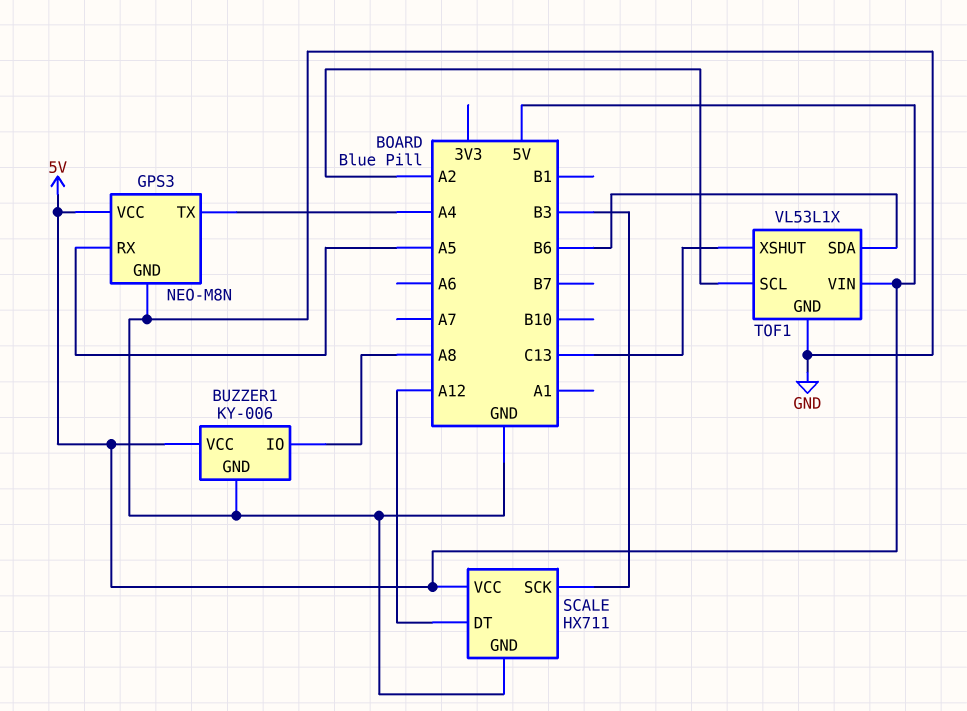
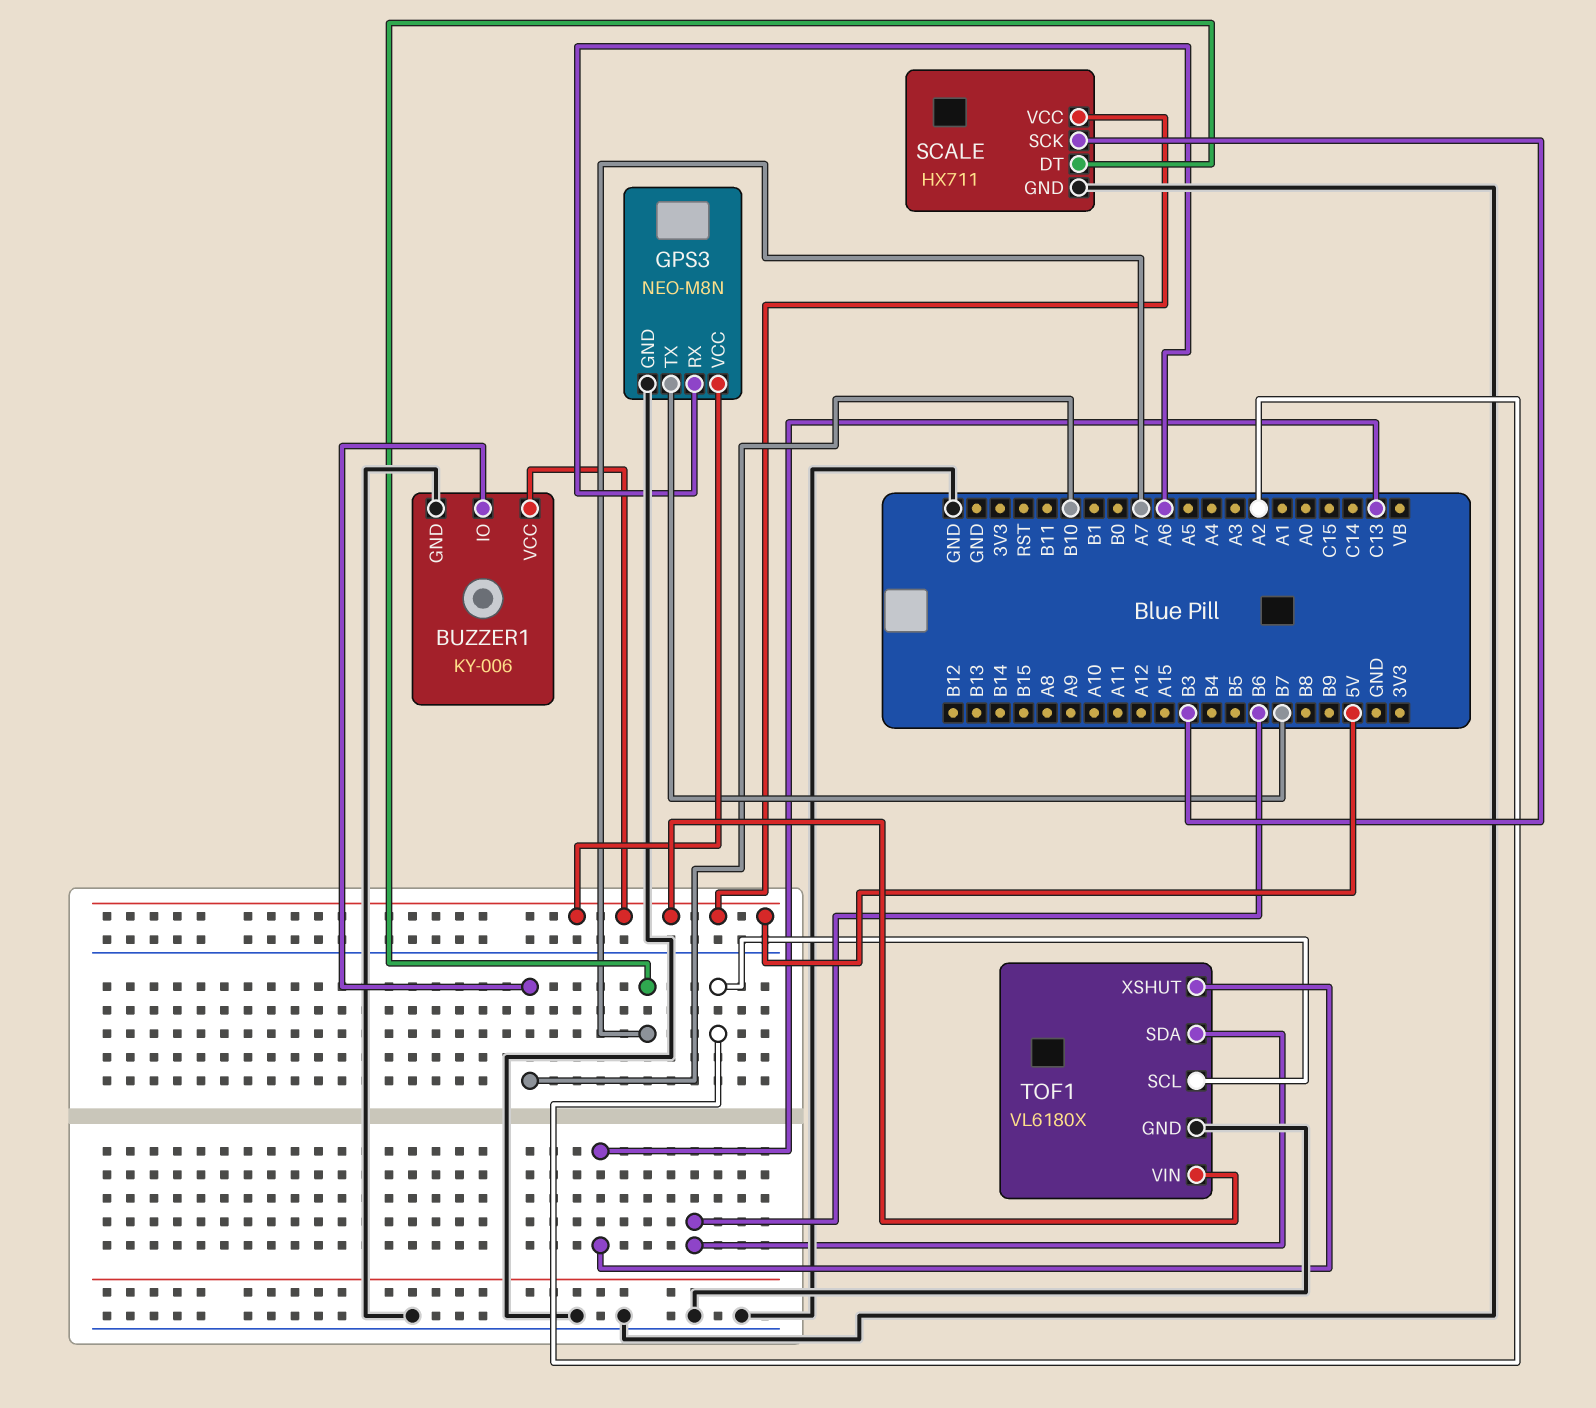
BUZZER1 pin IO: A8 -> B10
GPS3 pin RX: A5 -> A6
GPS3 pin TX: A4 -> B7
SCALE pin DT: A12 -> A7
TOF1: VL53L1X -> VL6180X

